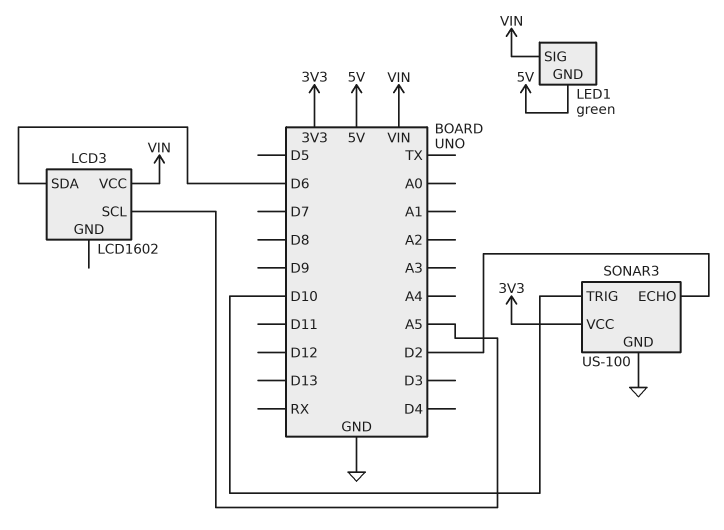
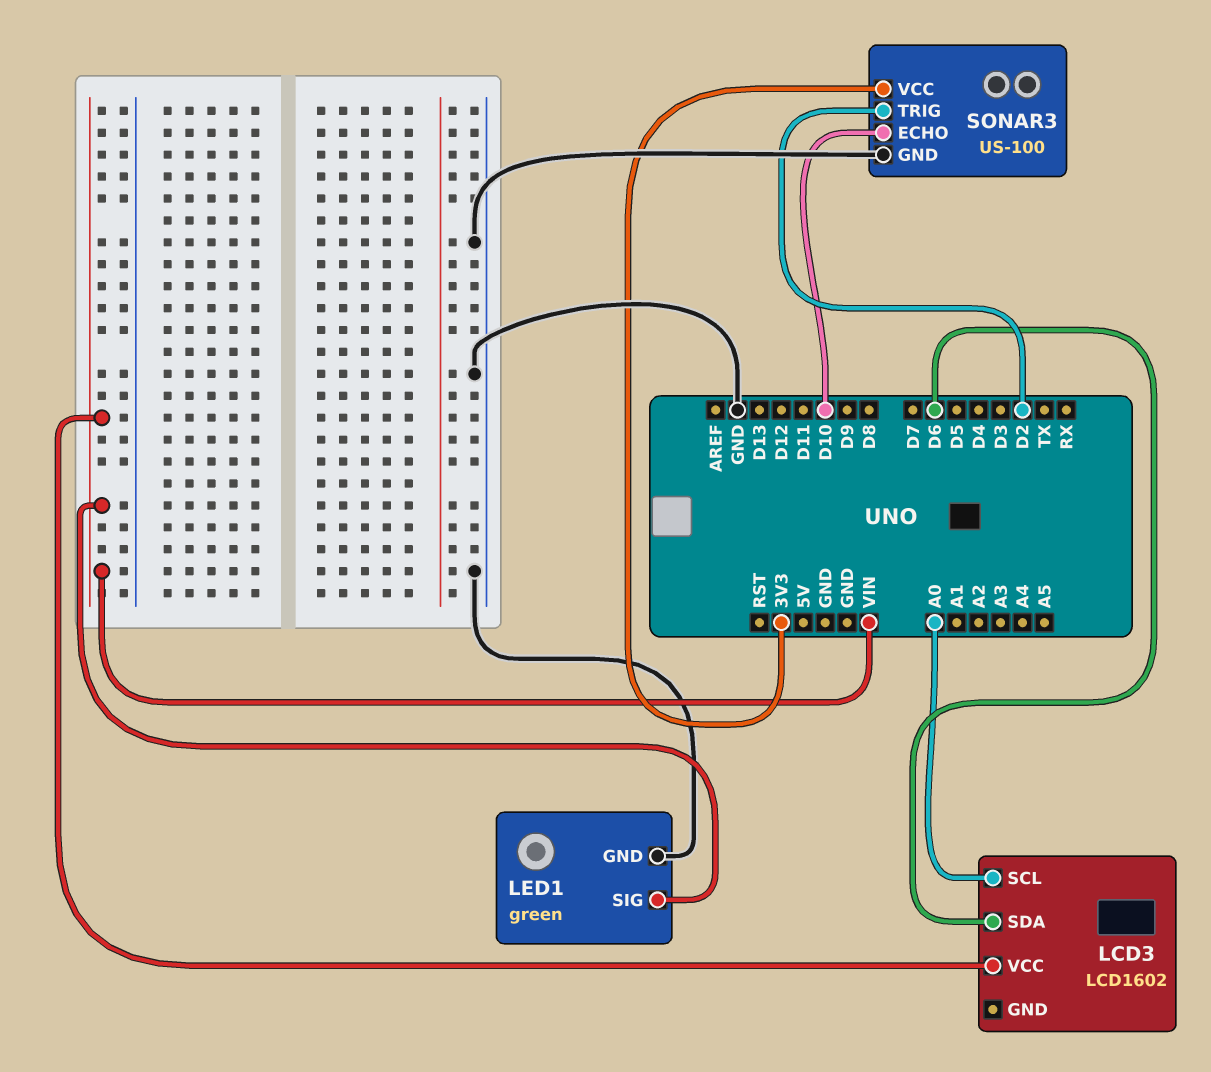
LCD3 pin SCL: A5 -> A0
LED1 pin GND: 5V -> GND
SONAR3 pin ECHO: D2 -> D10
SONAR3 pin TRIG: D10 -> D2

